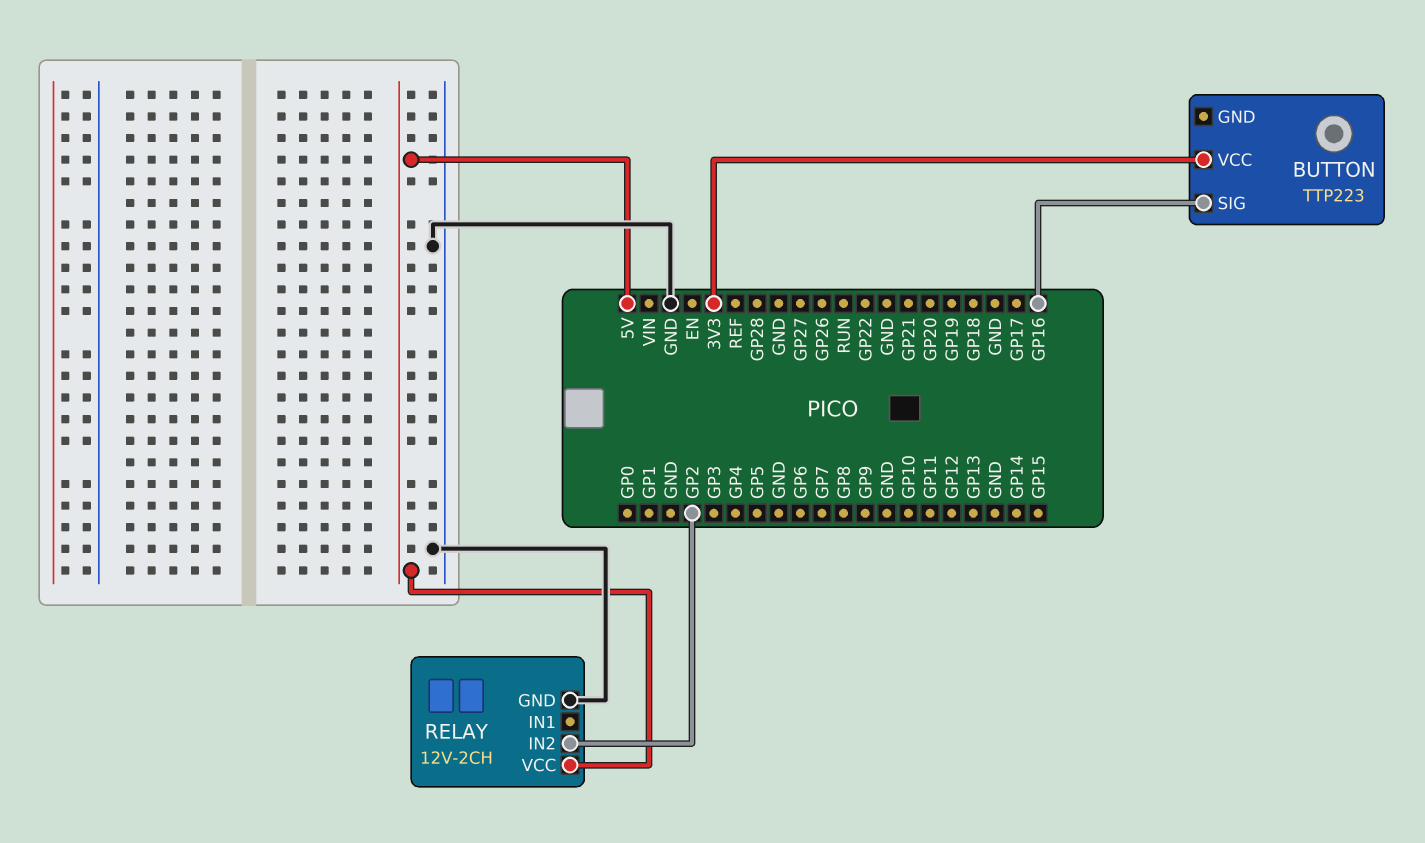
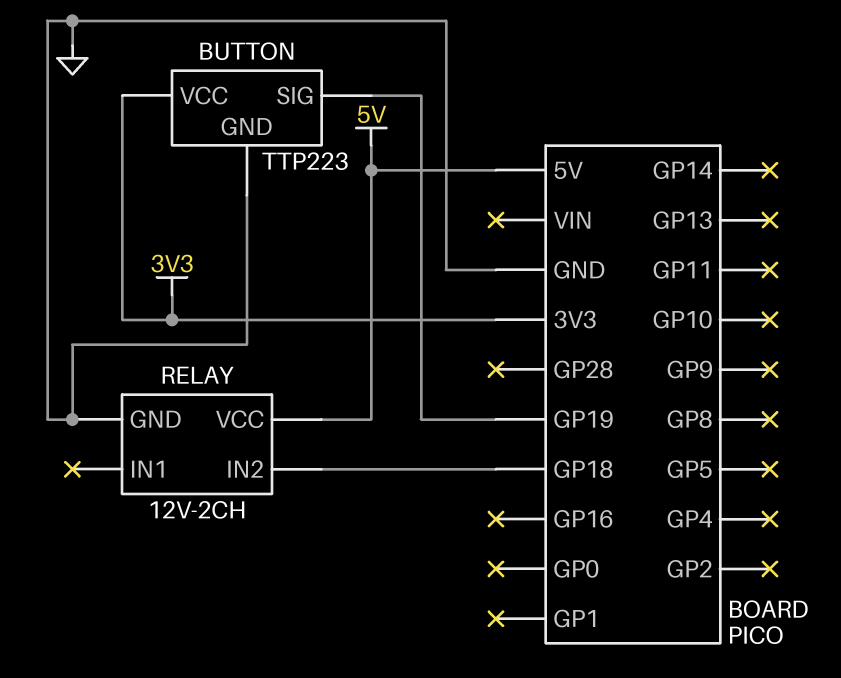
BUTTON pin GND: none -> GND
BUTTON pin SIG: GP16 -> GP19
RELAY pin IN2: GP2 -> GP18

